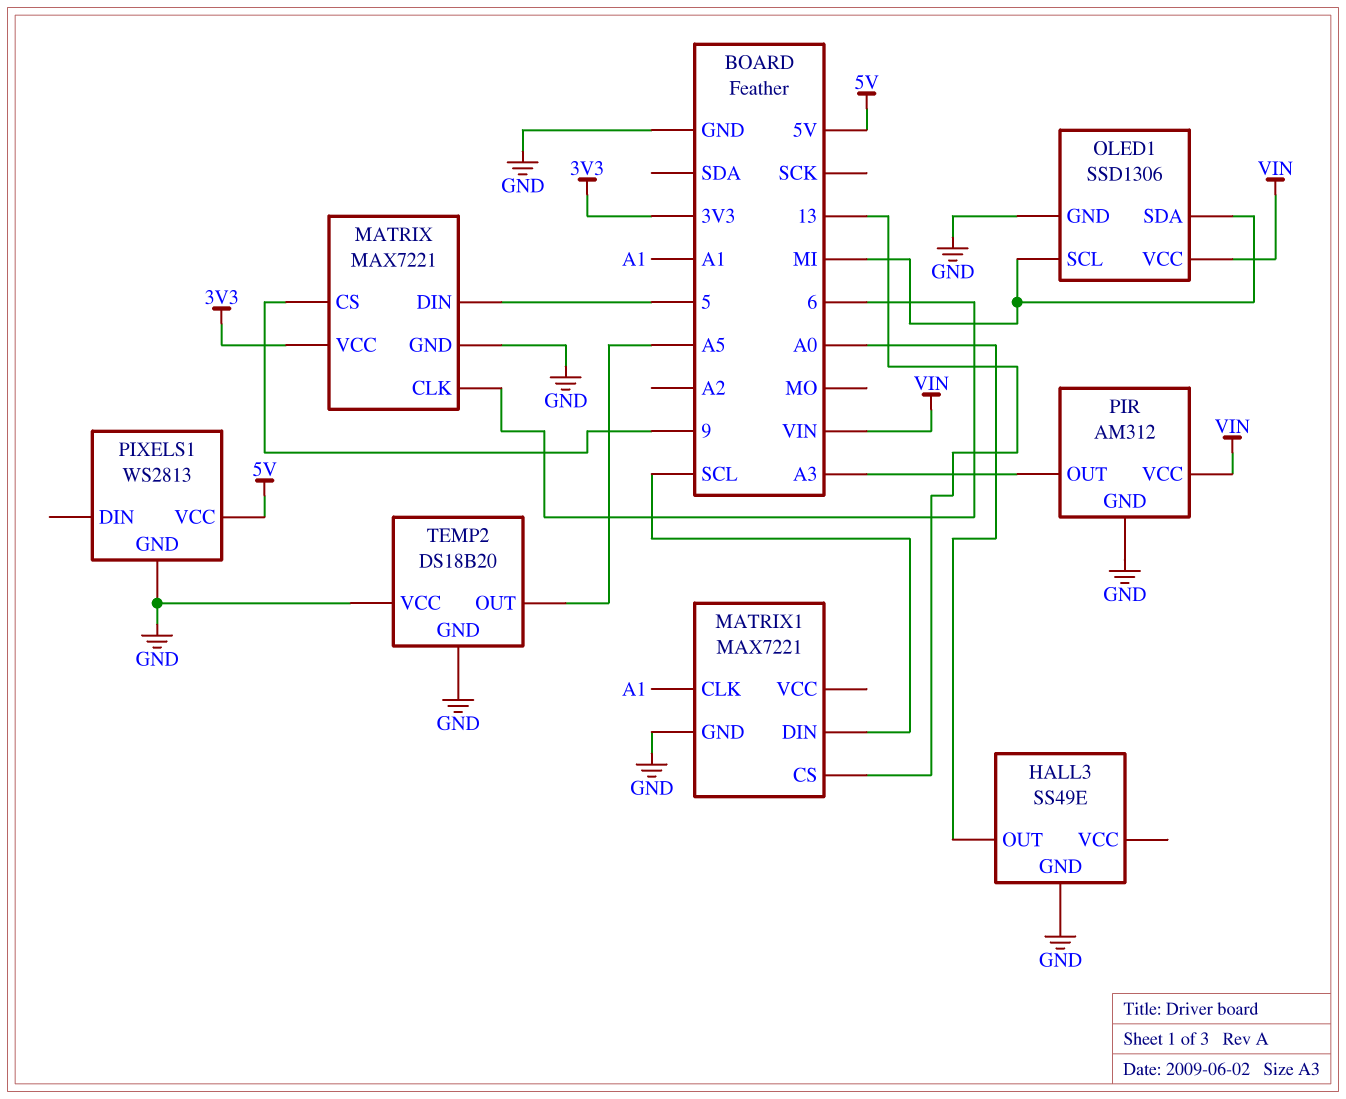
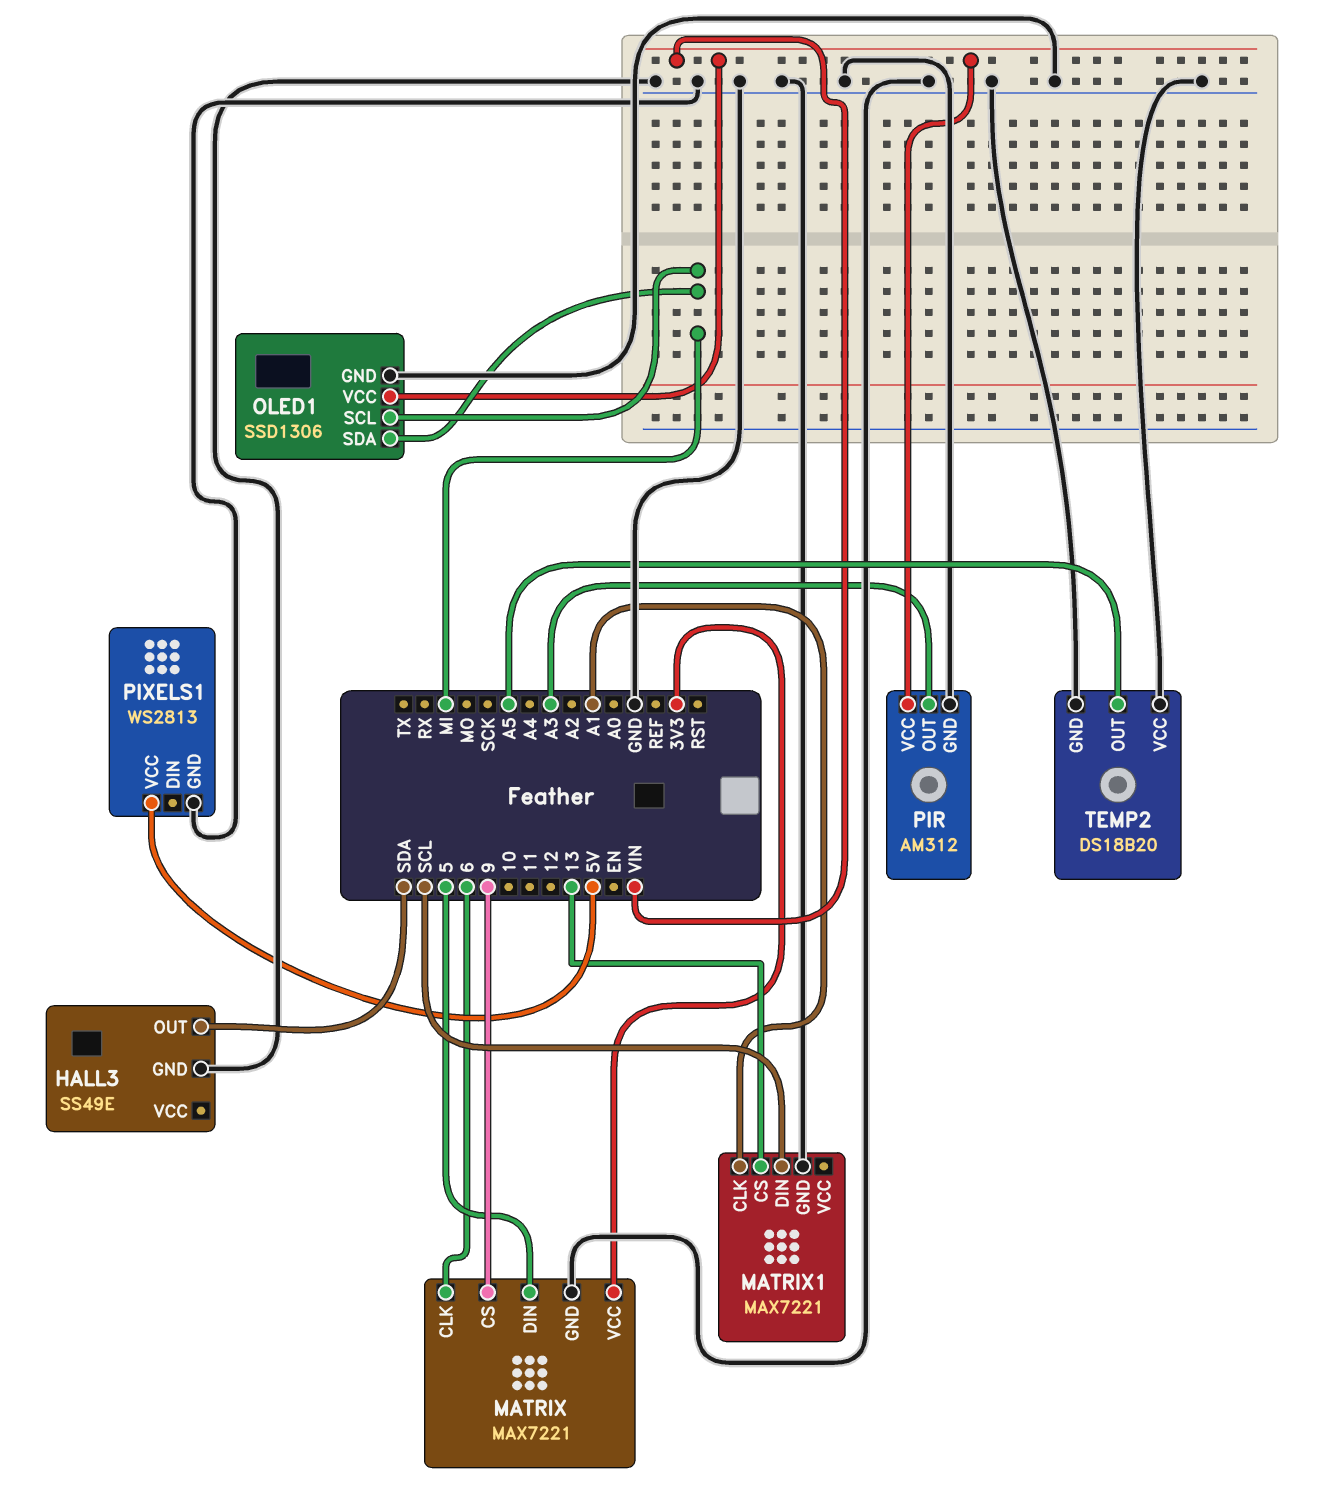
HALL3 pin OUT: A0 -> SDA

